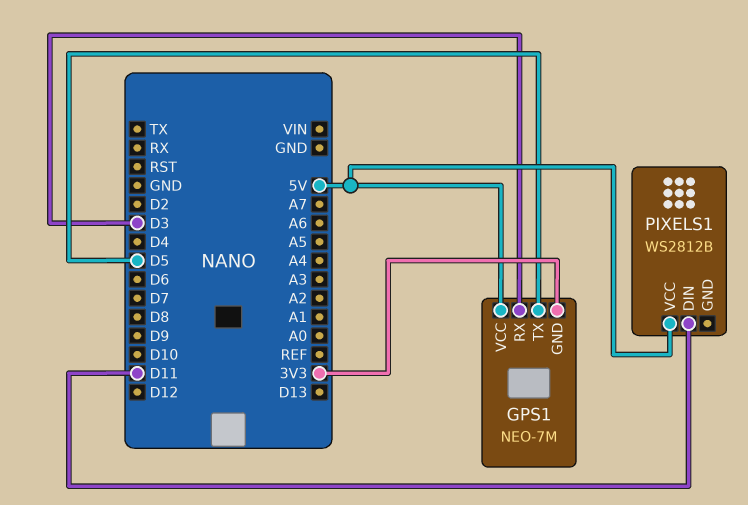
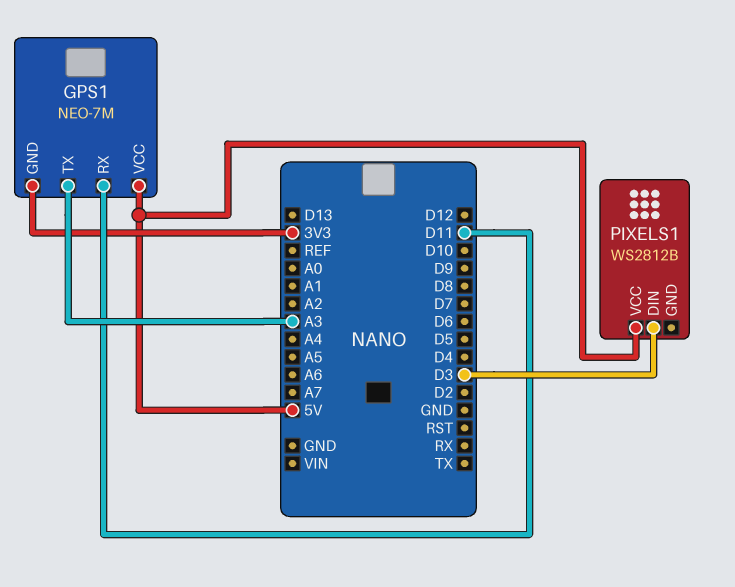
GPS1 pin RX: D3 -> D11
GPS1 pin TX: D5 -> A3
PIXELS1 pin DIN: D11 -> D3

